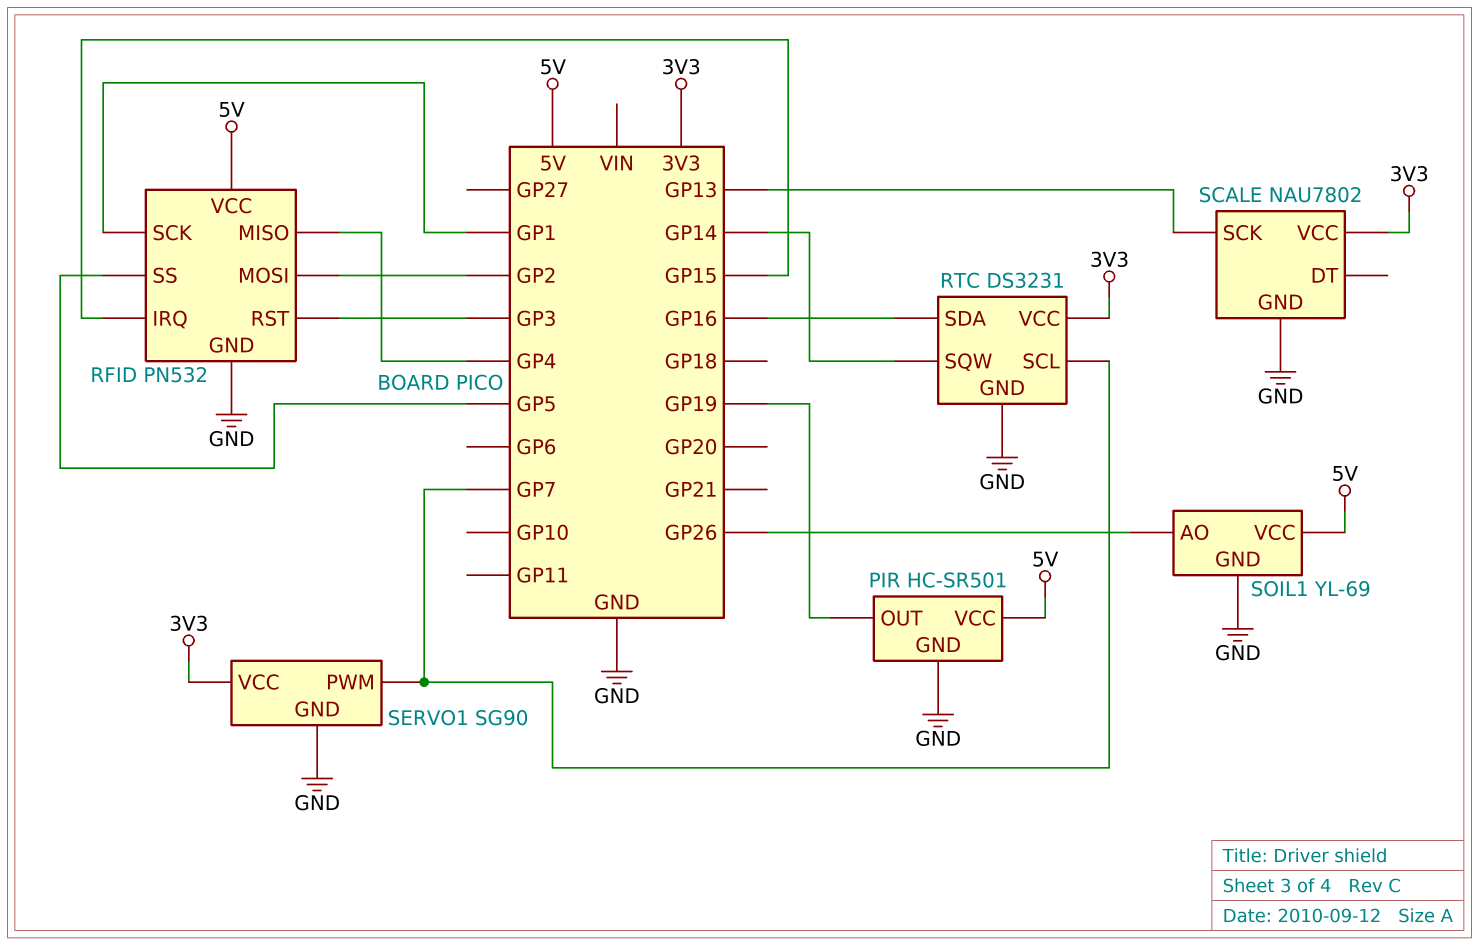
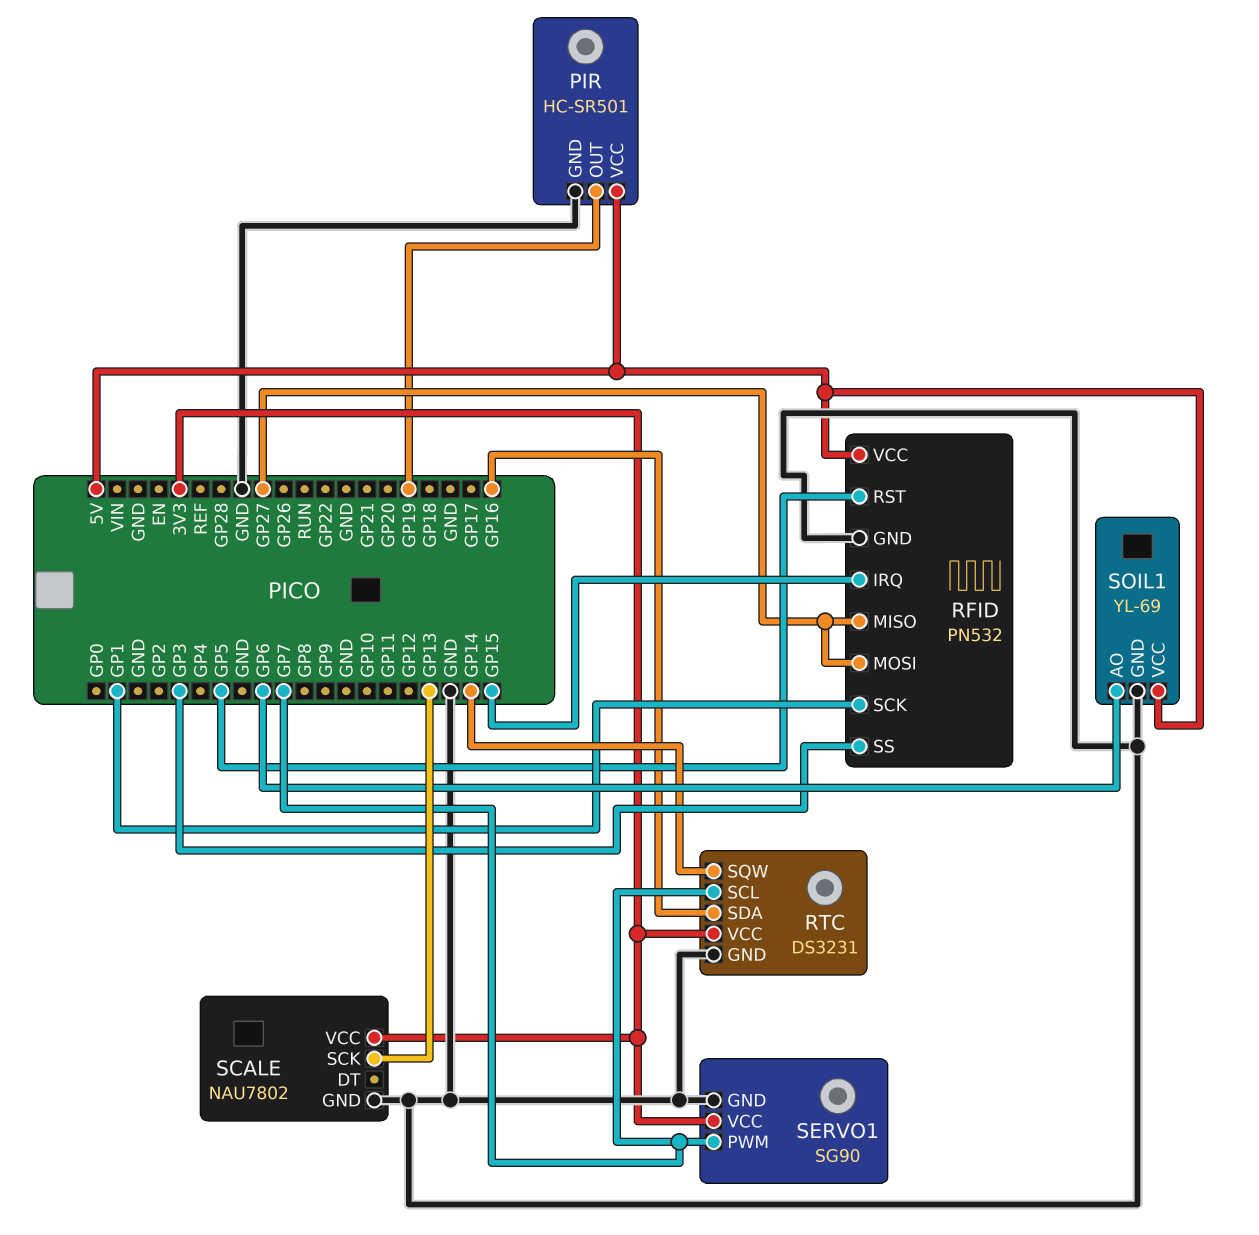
RFID pin MISO: GP4 -> GP27
RFID pin MOSI: GP2 -> GP27
RFID pin RST: GP3 -> GP5
RFID pin SS: GP5 -> GP3
SOIL1 pin AO: GP26 -> GP6

